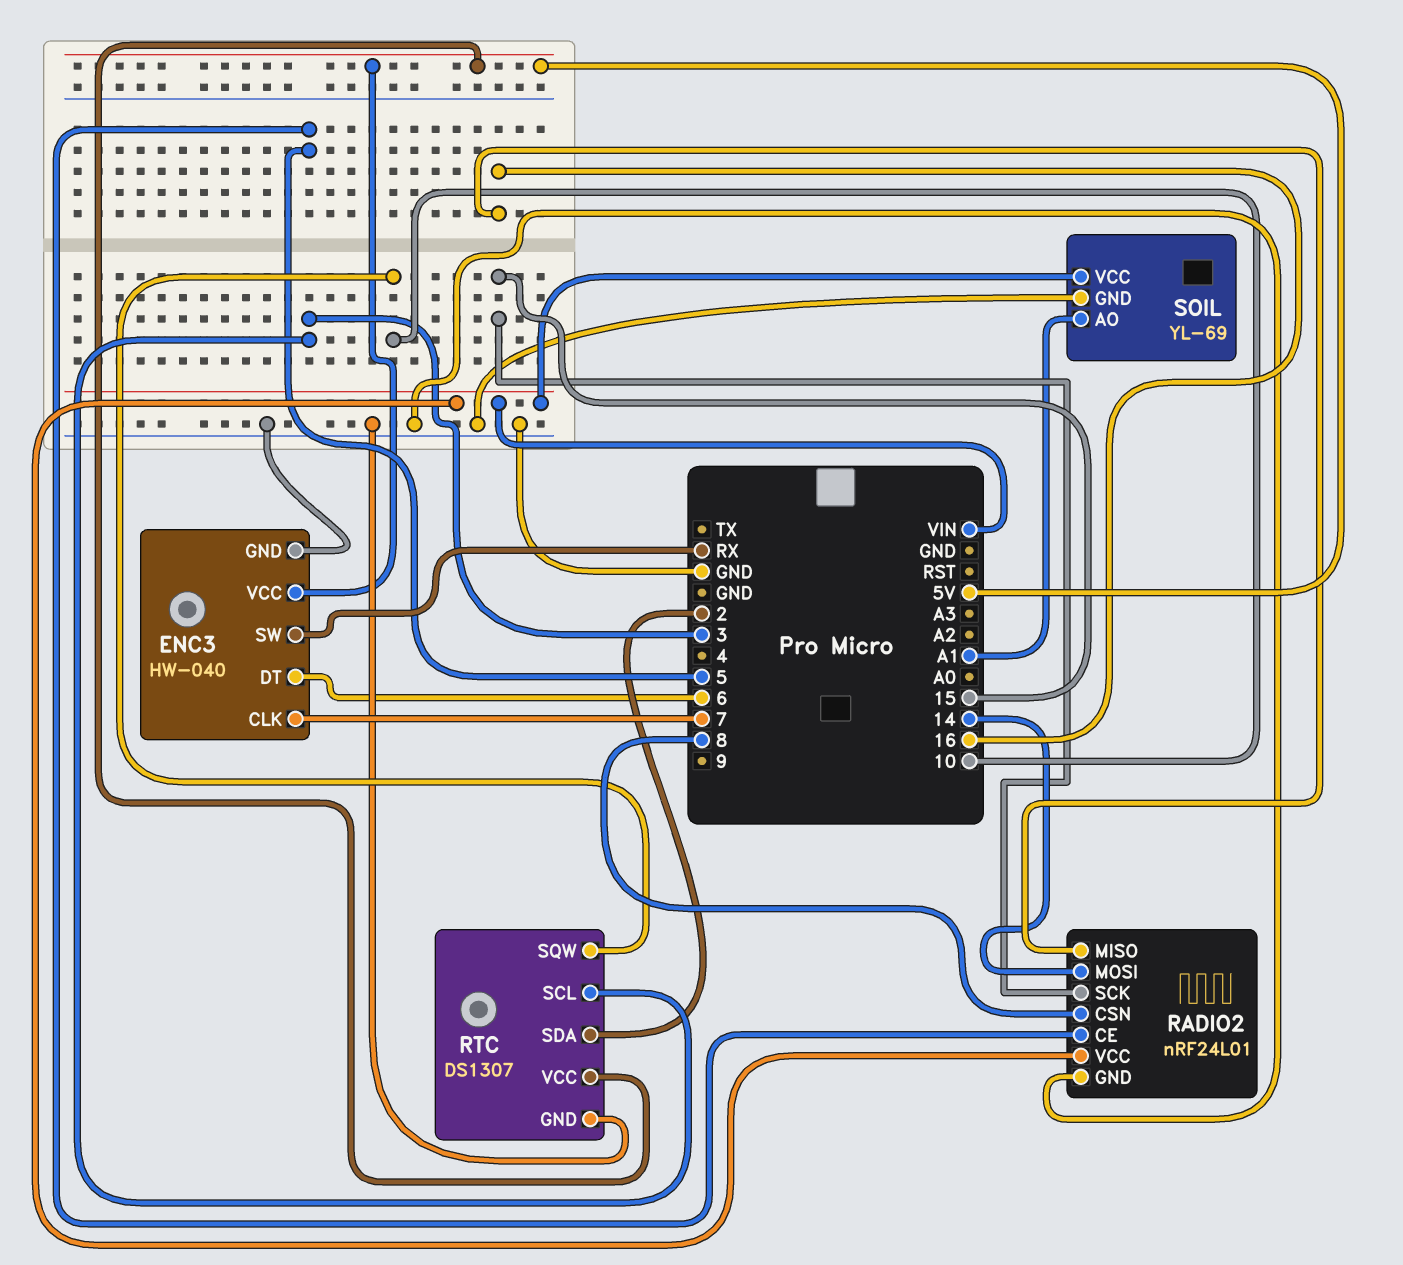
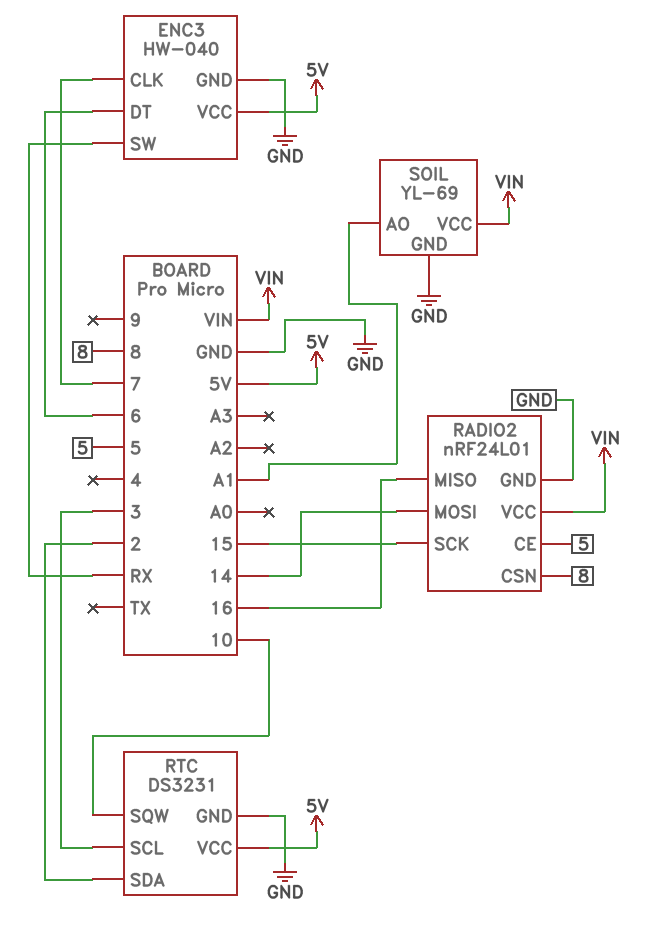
RTC: DS1307 -> DS3231

